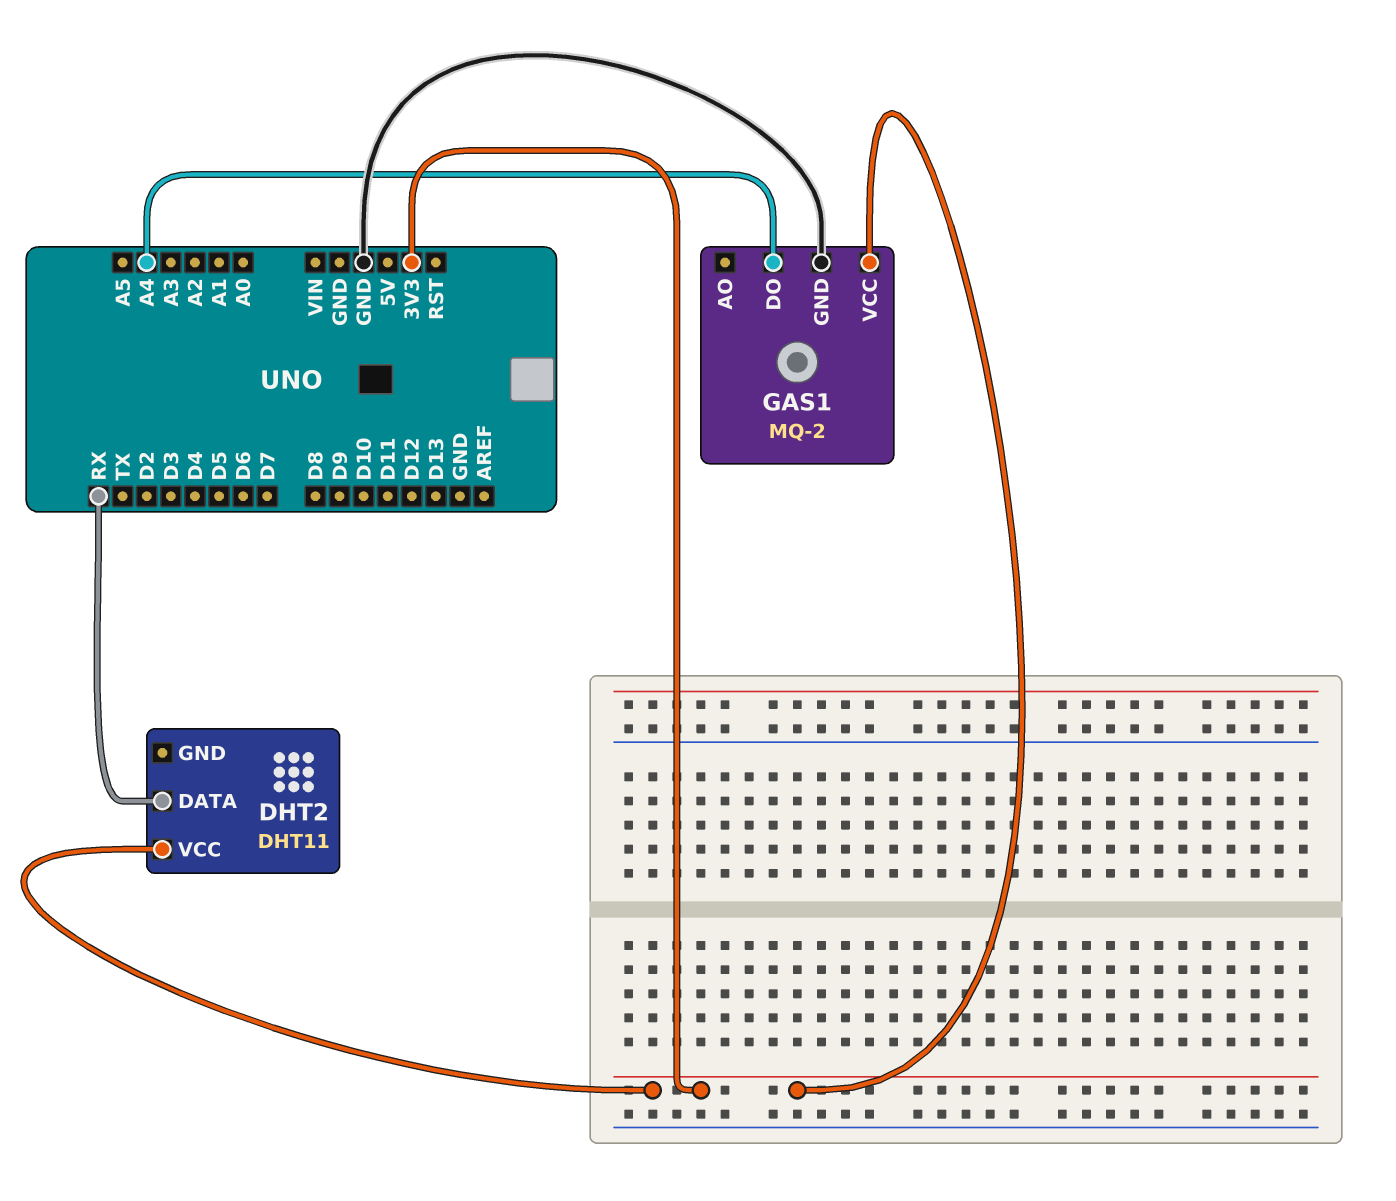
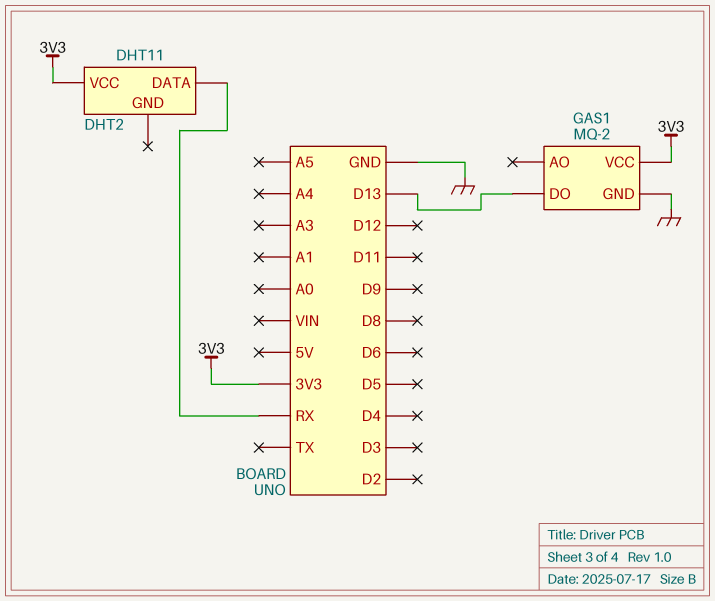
GAS1 pin DO: A4 -> D13

